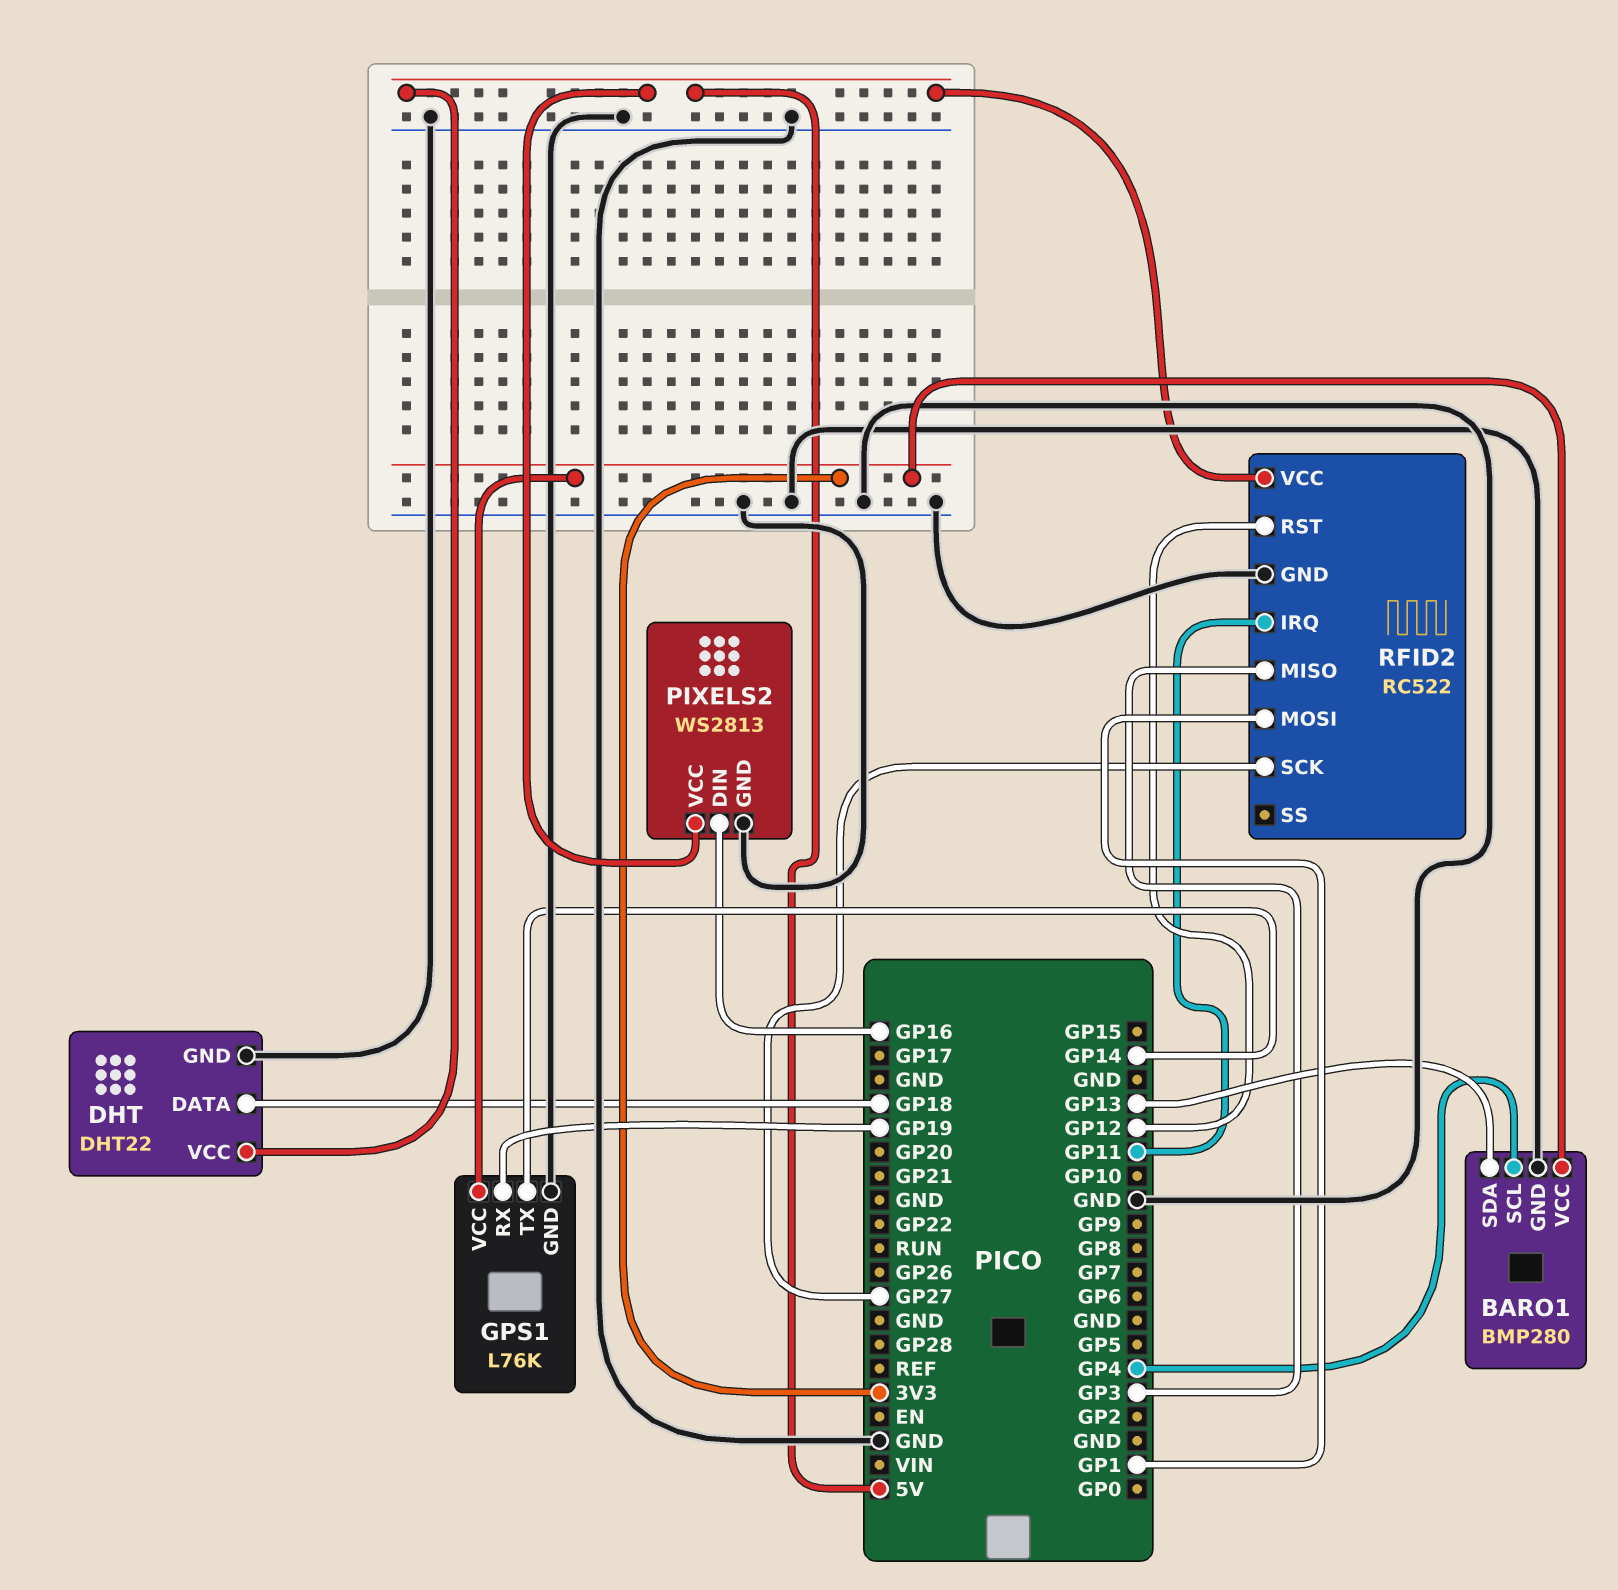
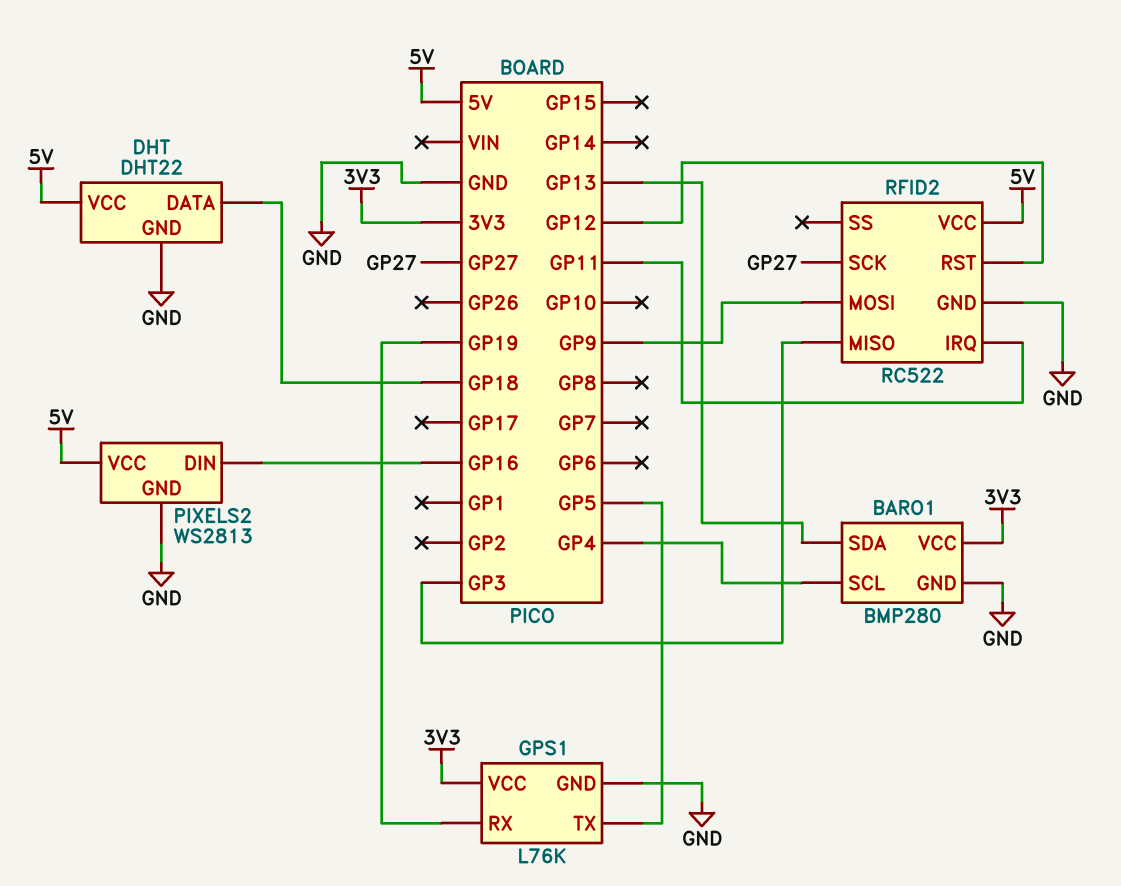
GPS1 pin TX: GP14 -> GP5
RFID2 pin MOSI: GP1 -> GP9

